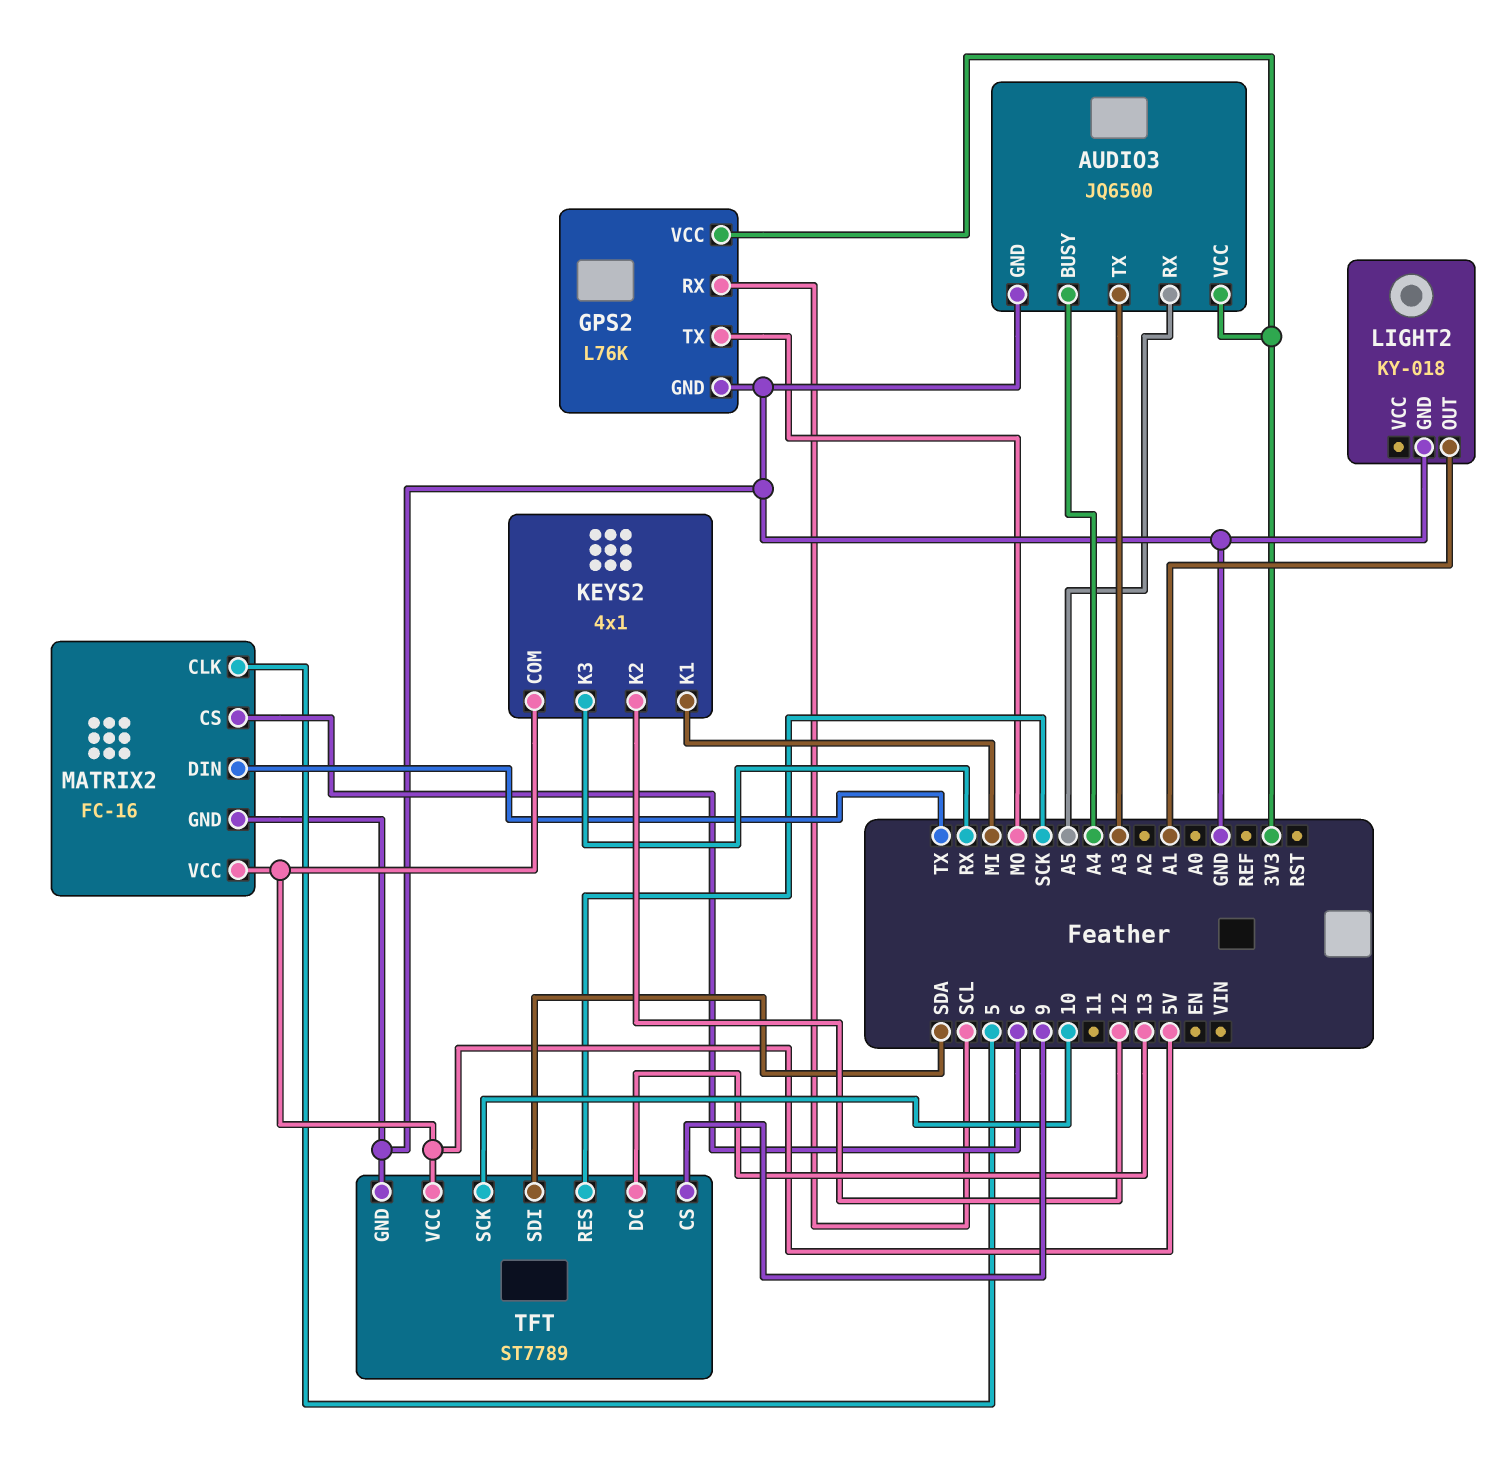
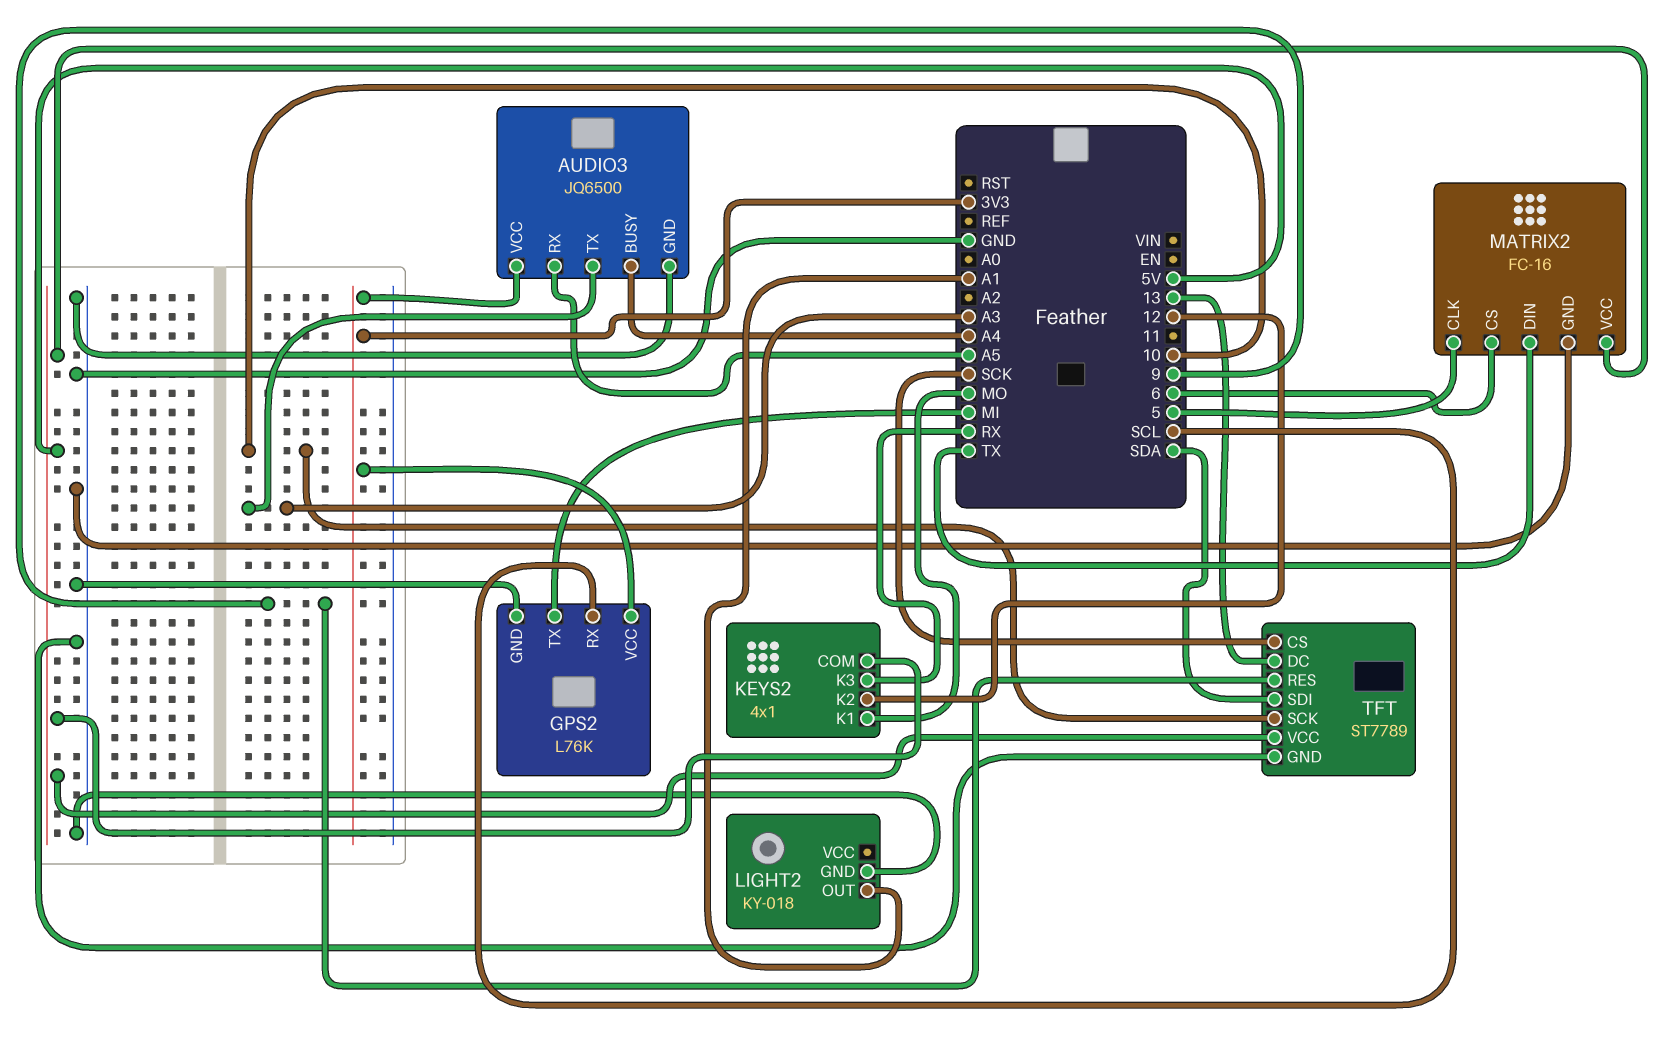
GPS2 pin TX: MO -> MI
KEYS2 pin K1: MI -> MO
TFT pin CS: 9 -> SCK
TFT pin RES: SCK -> 9

